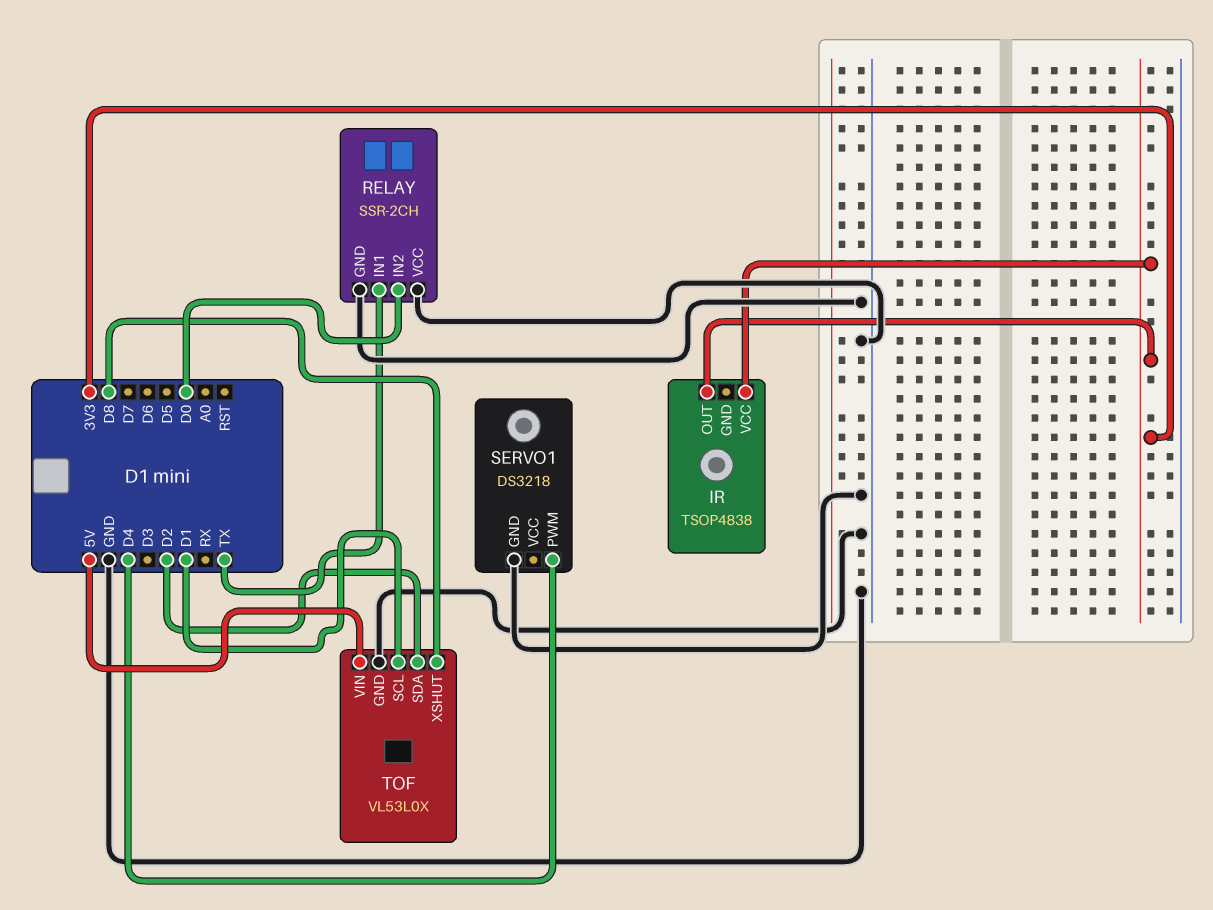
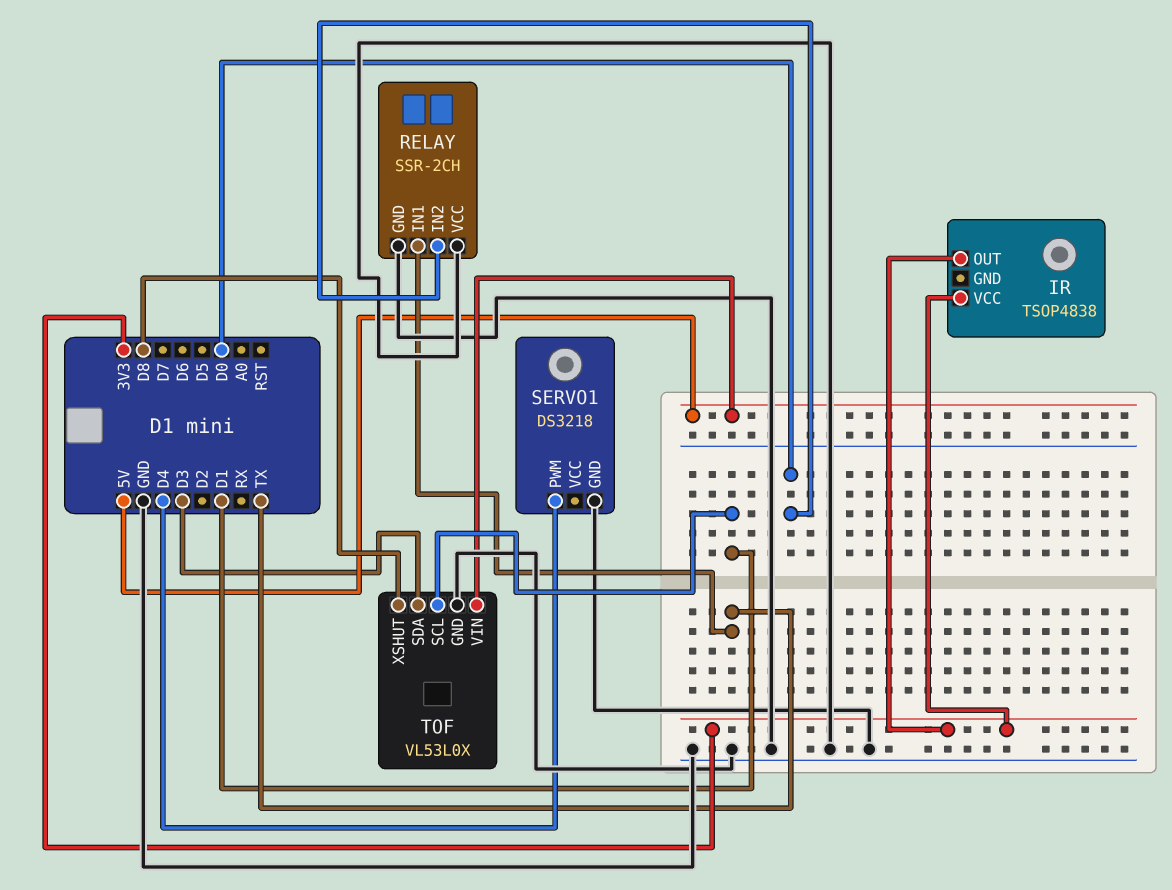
TOF pin SDA: D2 -> D3

